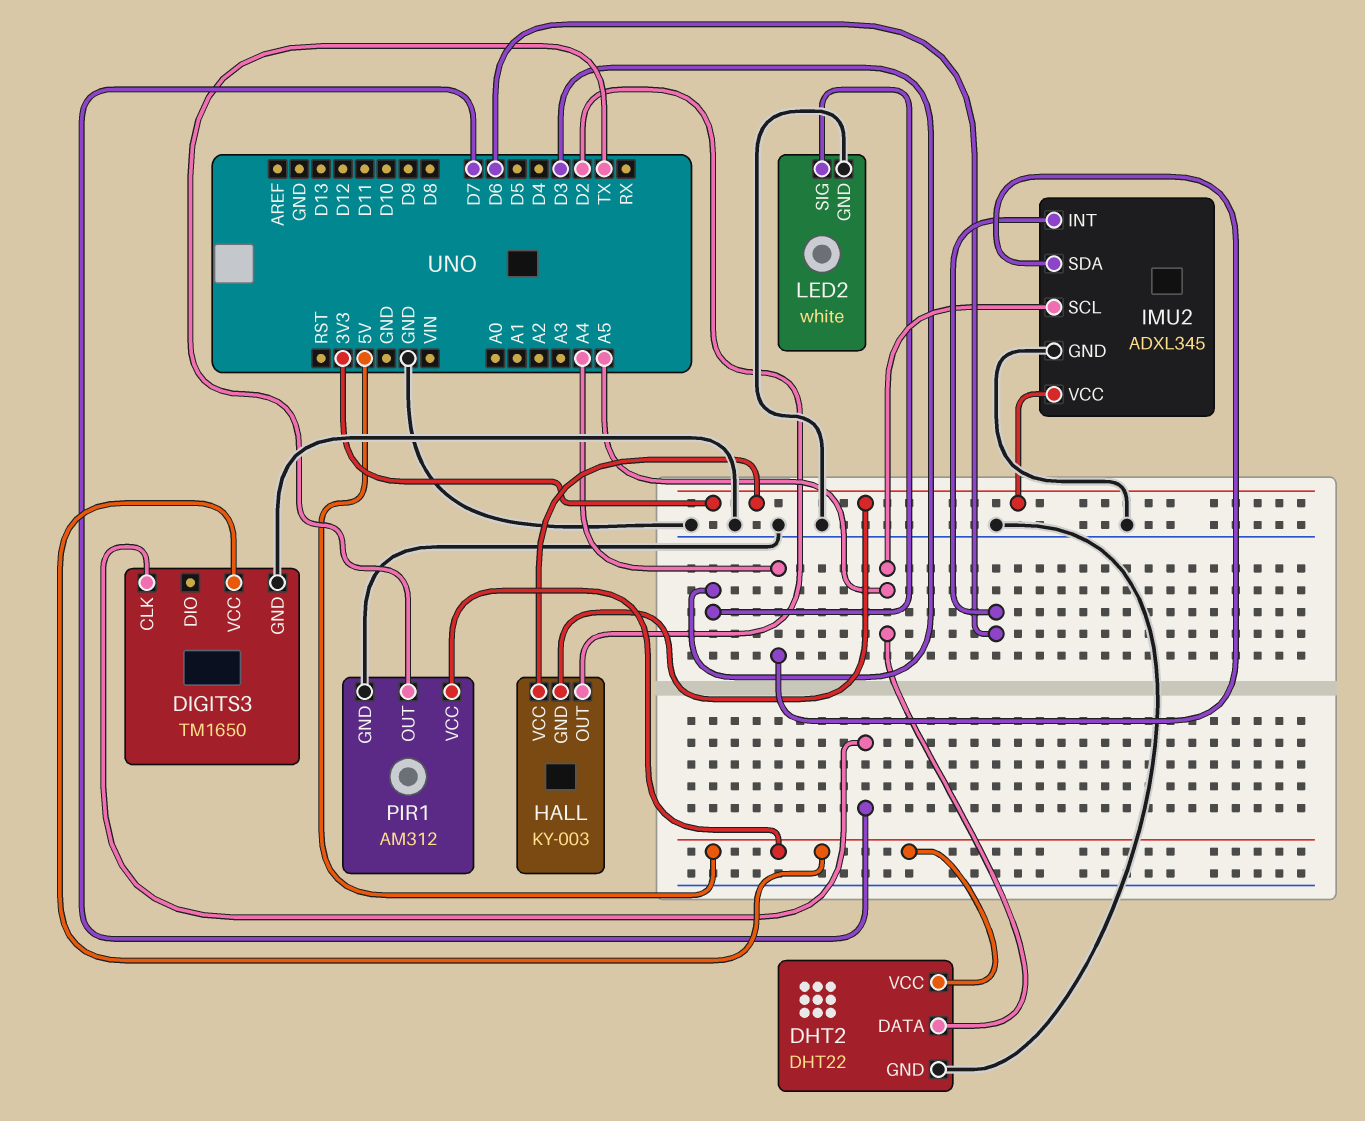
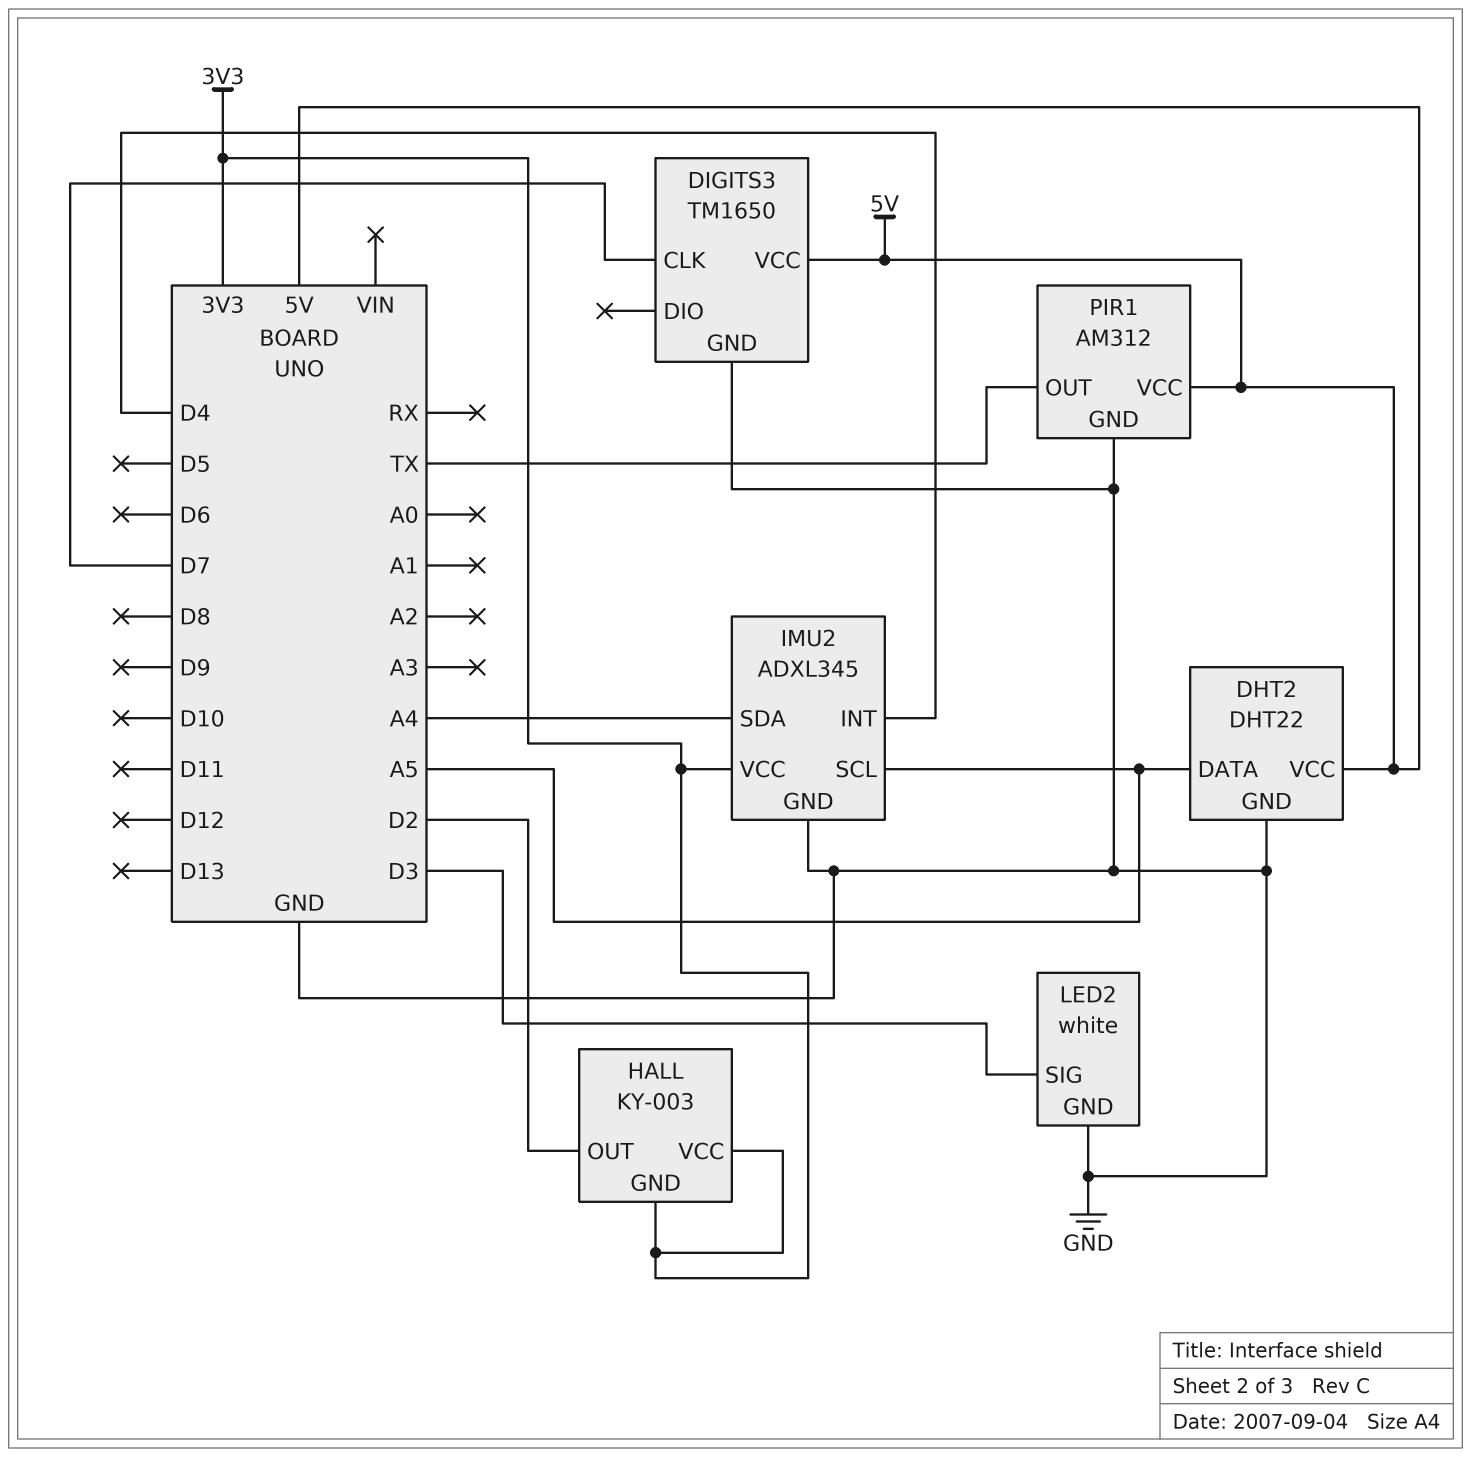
IMU2 pin INT: D6 -> D4

